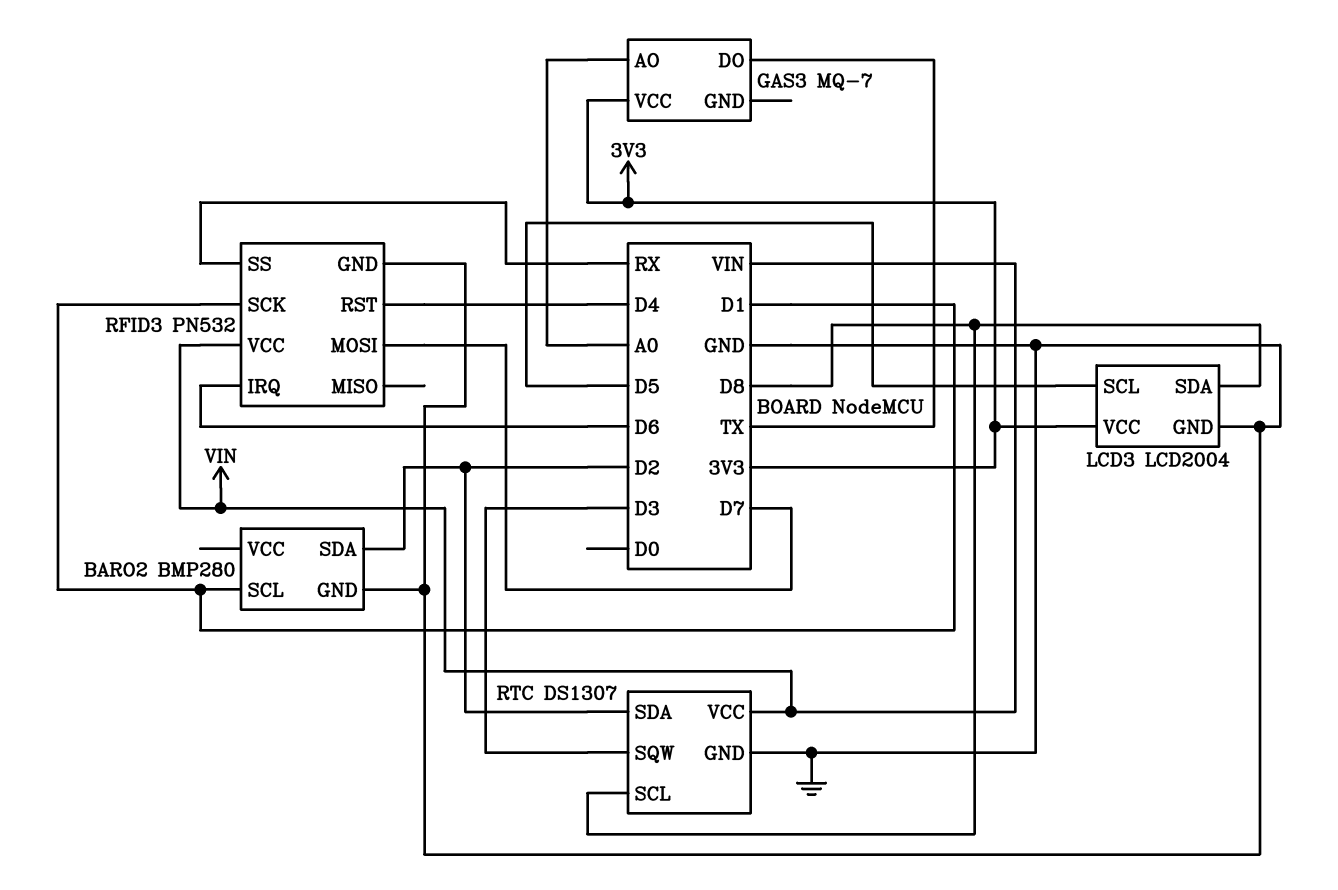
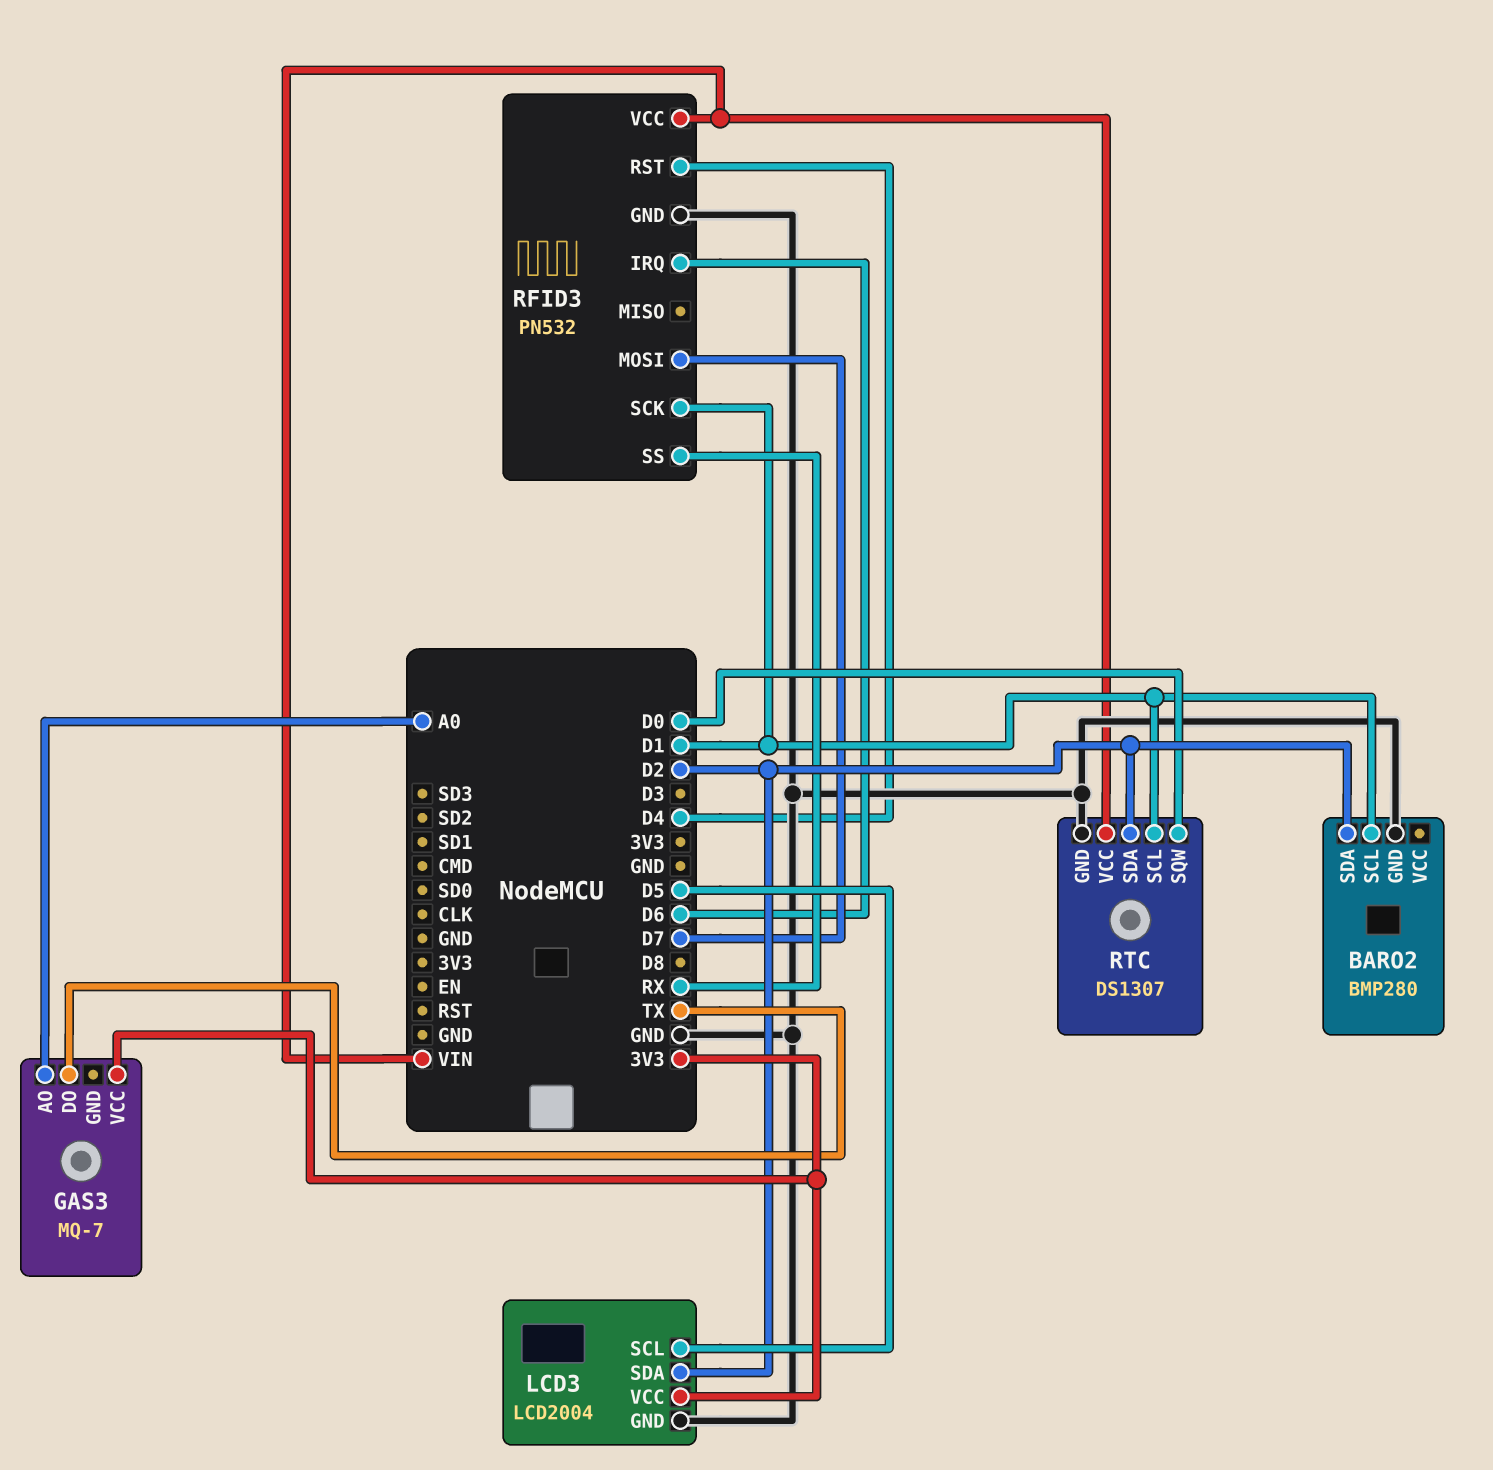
LCD3 pin SDA: D8 -> D2
RTC pin SCL: D8 -> D1
RTC pin SQW: D3 -> D0

